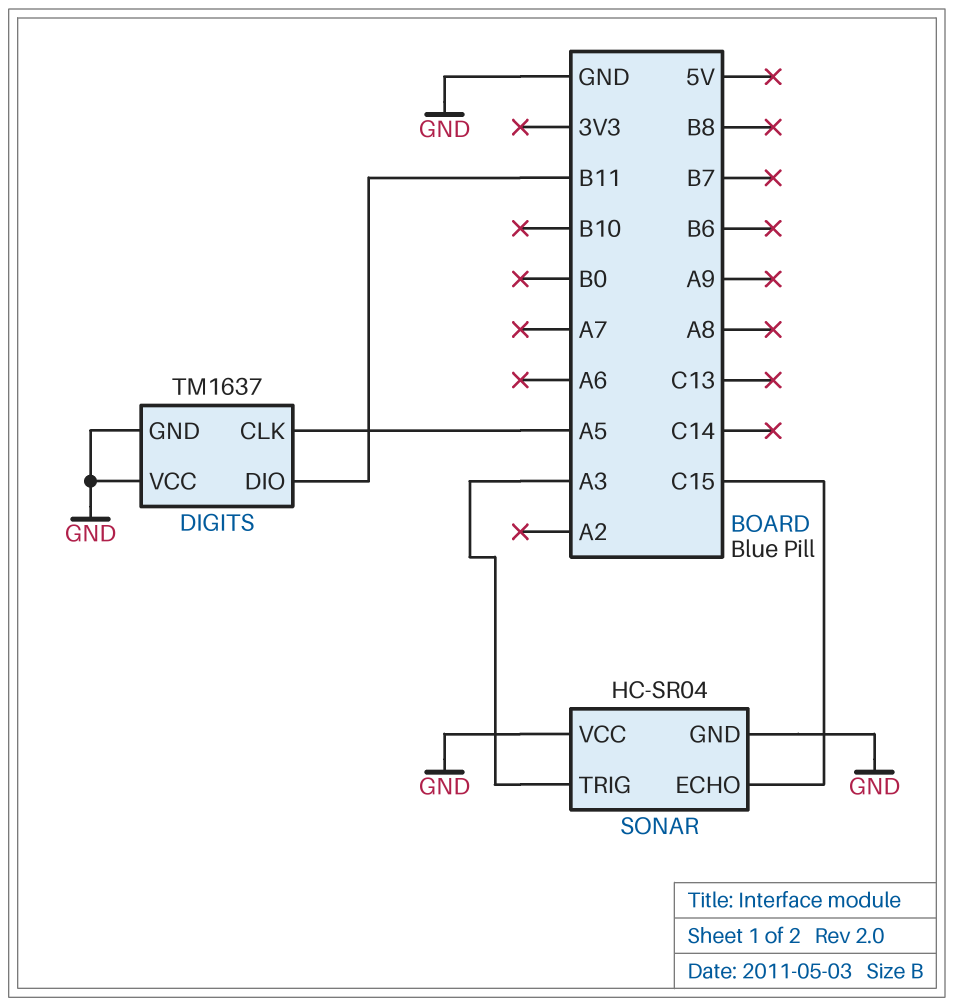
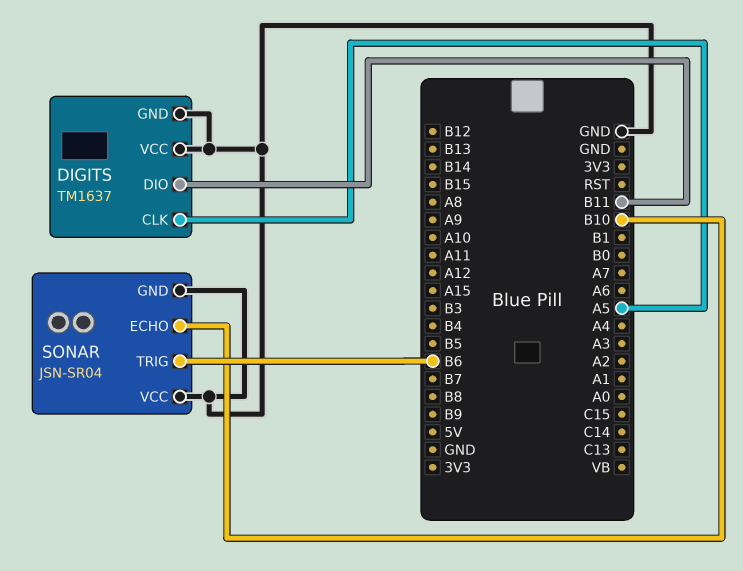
SONAR: HC-SR04 -> JSN-SR04
SONAR pin ECHO: C15 -> B10
SONAR pin TRIG: A3 -> B6

